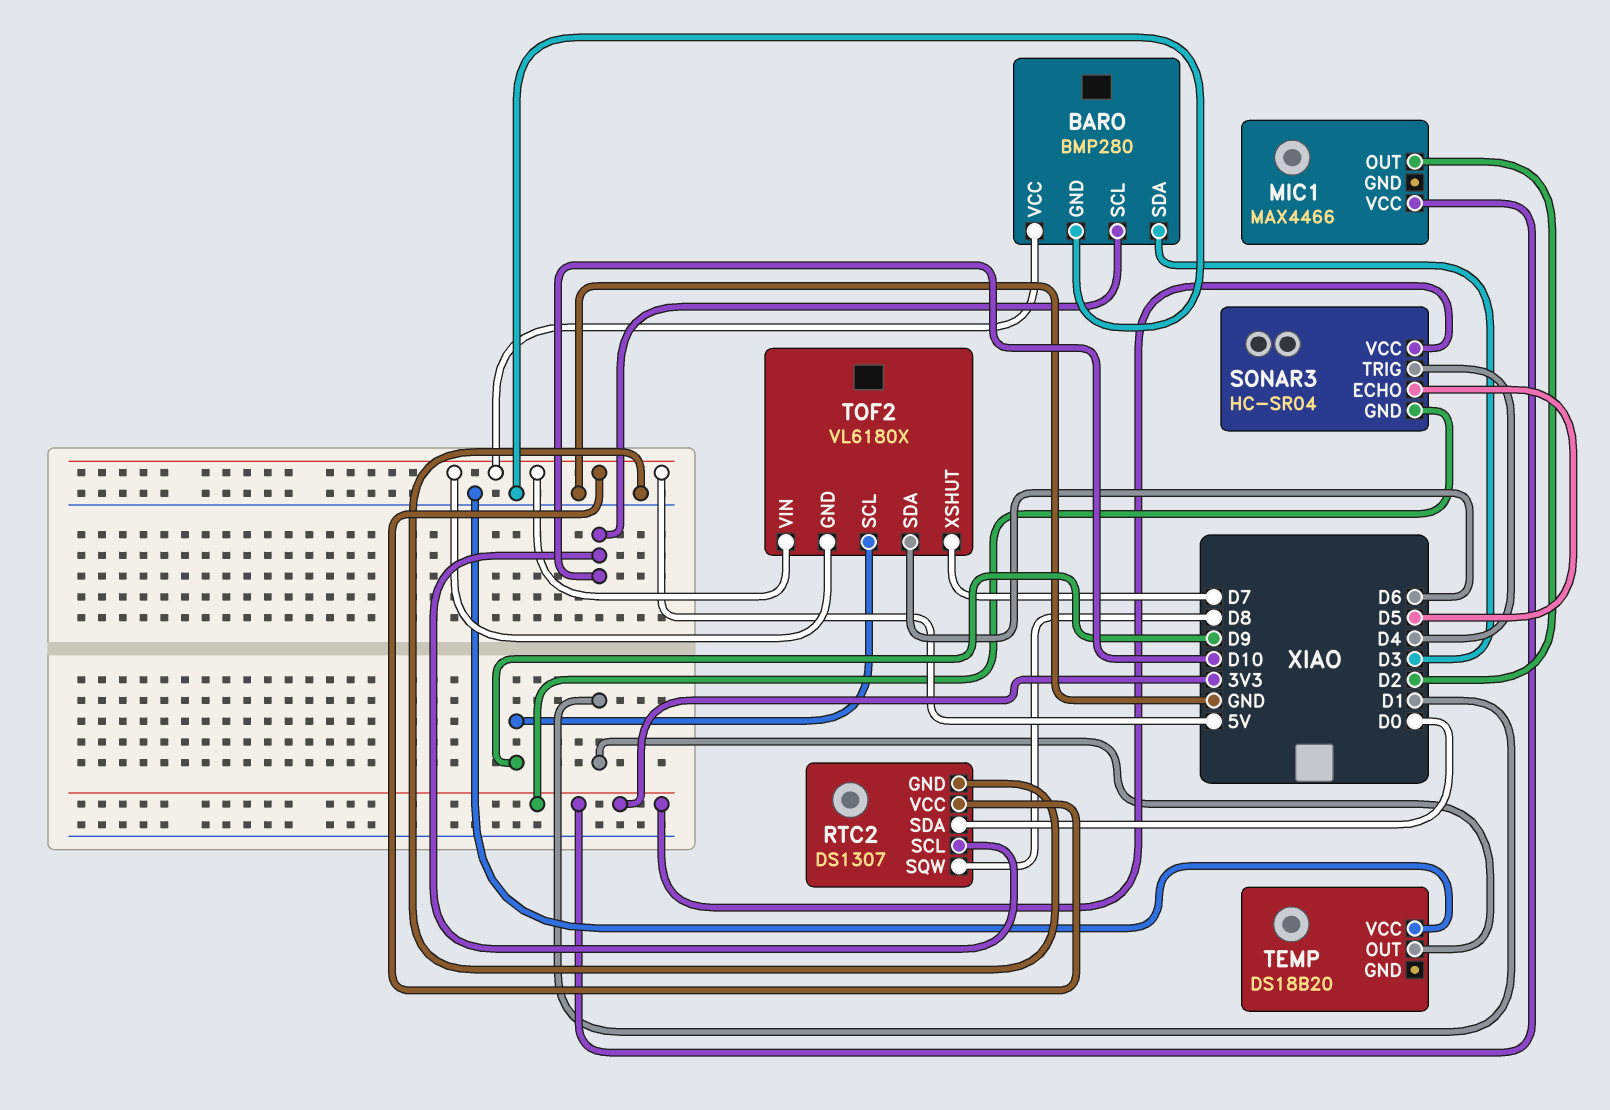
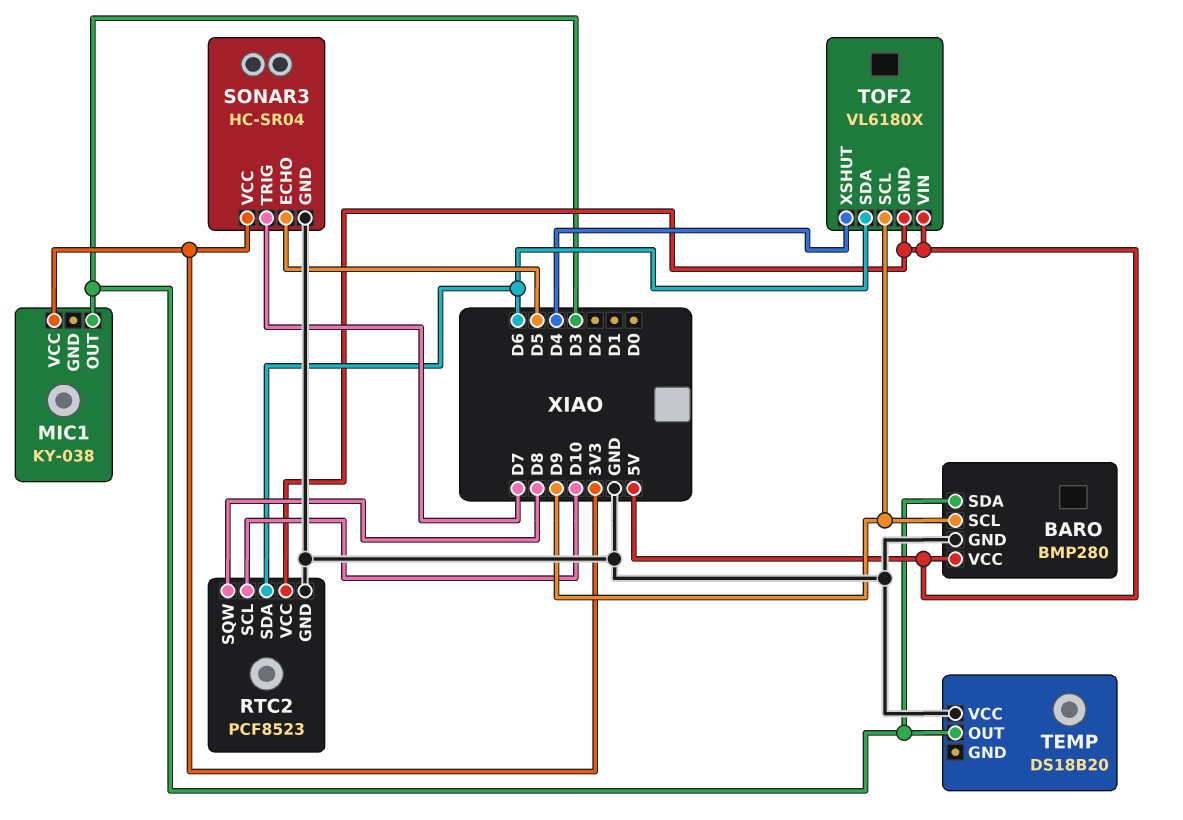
BARO pin SCL: D10 -> D9
MIC1: MAX4466 -> KY-038
MIC1 pin OUT: D2 -> D3
RTC2: DS1307 -> PCF8523
RTC2 pin SDA: D0 -> D6
SONAR3 pin GND: 3V3 -> GND
SONAR3 pin TRIG: D4 -> D7
TEMP pin OUT: D1 -> D3
TOF2 pin XSHUT: D7 -> D4

